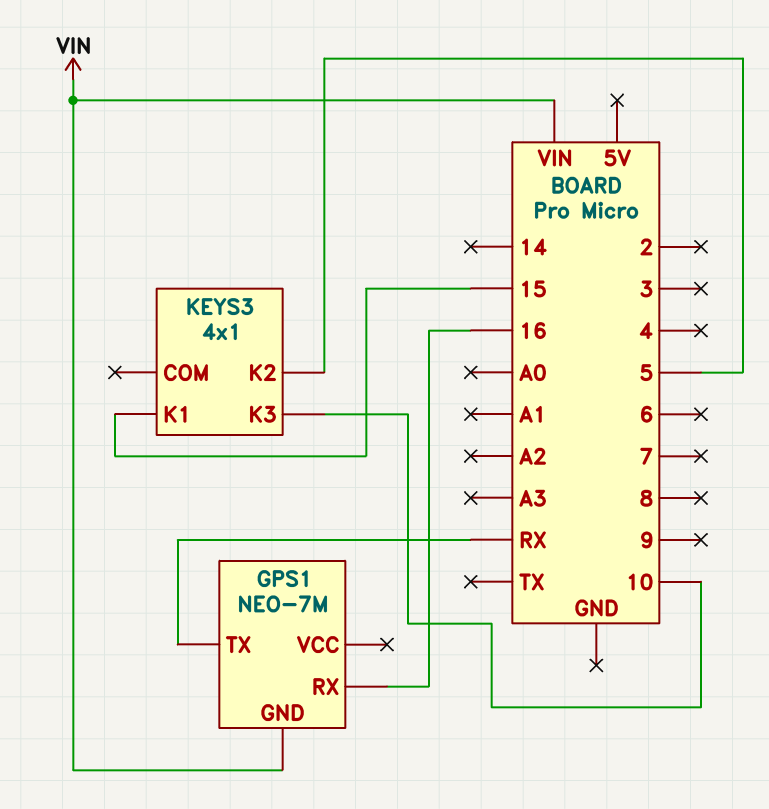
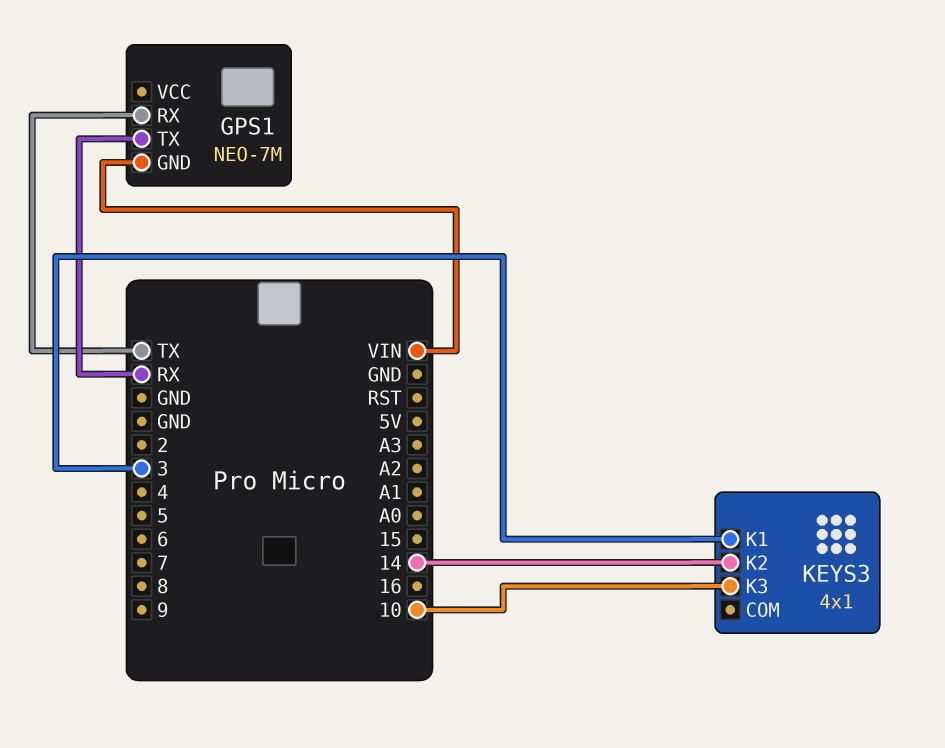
GPS1 pin RX: 16 -> TX
KEYS3 pin K1: 15 -> 3
KEYS3 pin K2: 5 -> 14

